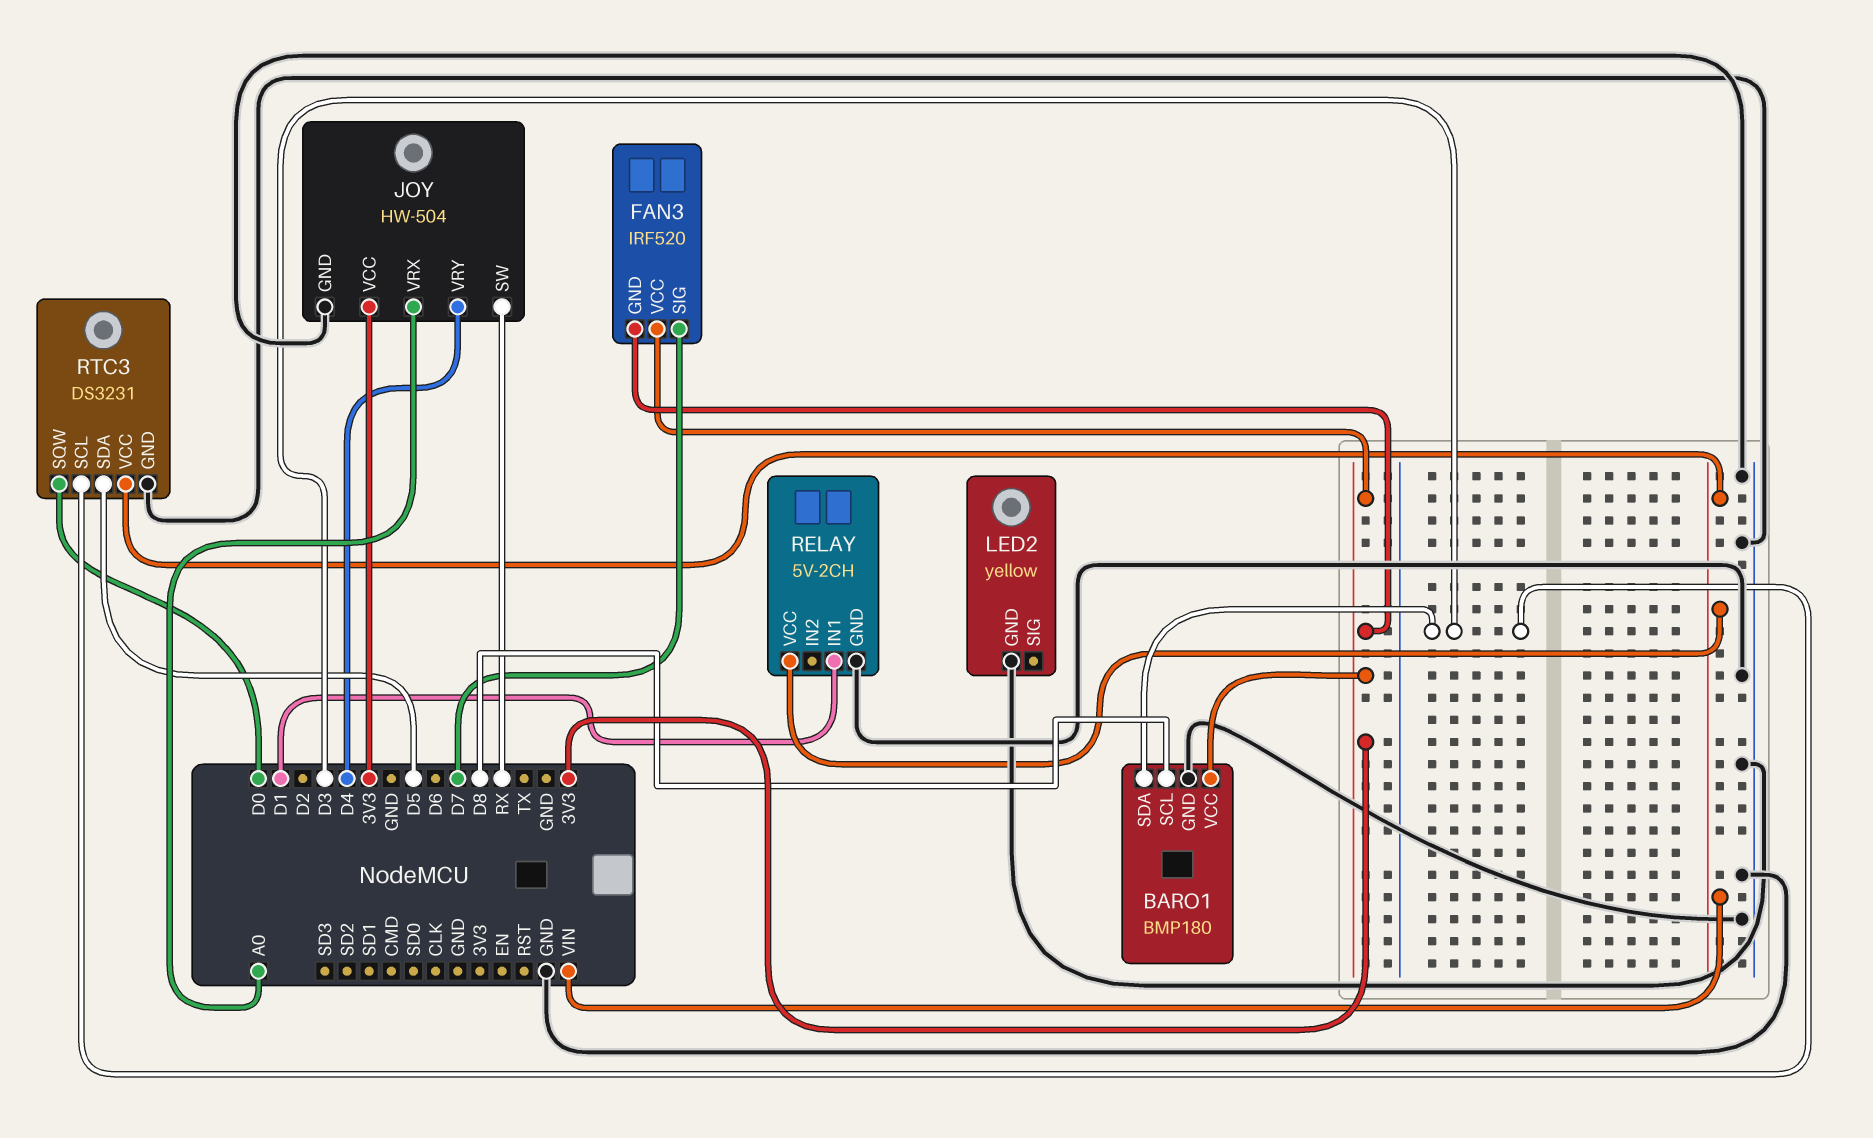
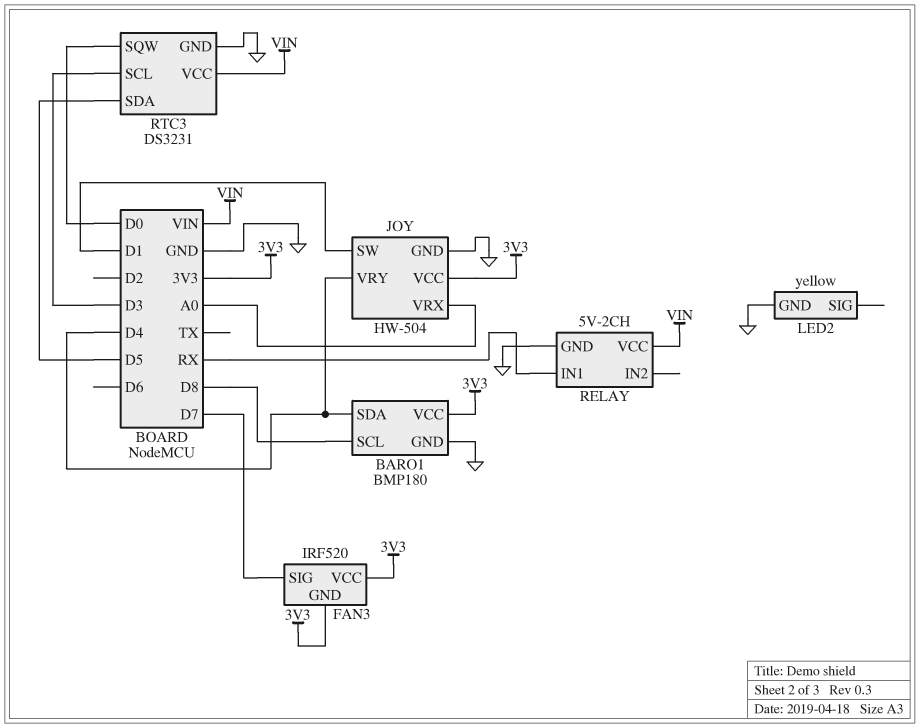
BARO1 pin SDA: D3 -> D4
JOY pin SW: RX -> D1
RELAY pin IN1: D1 -> RX

